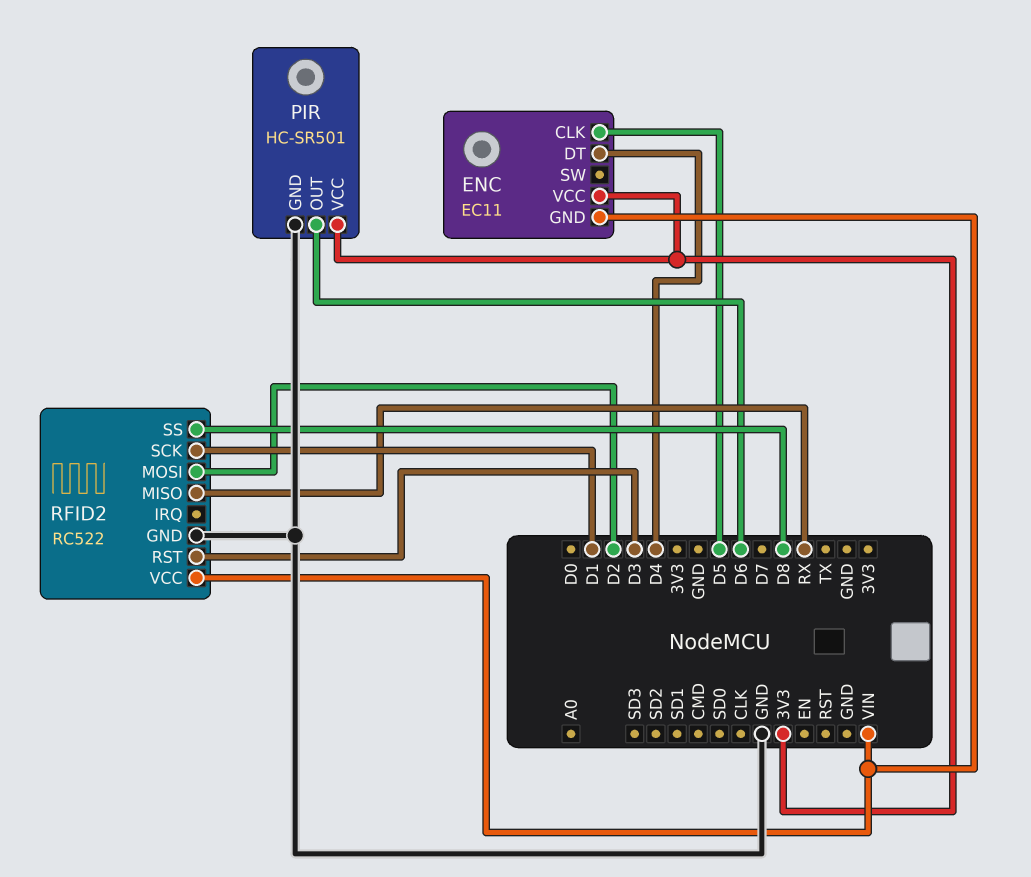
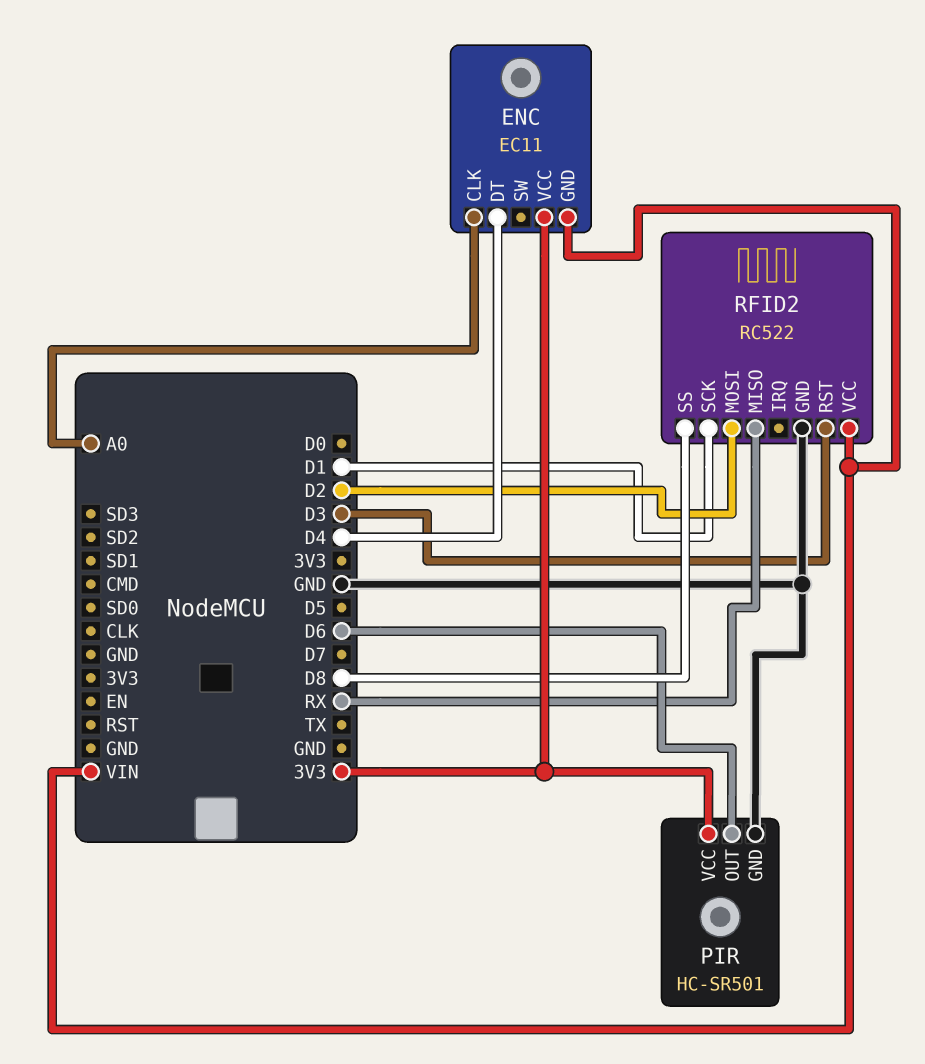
ENC pin CLK: D5 -> A0

